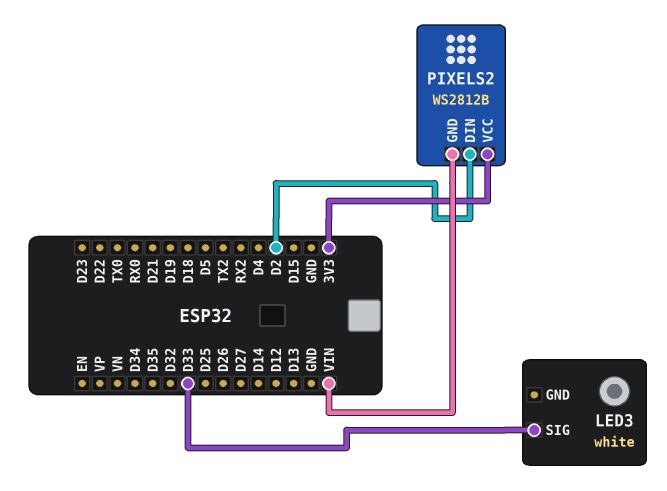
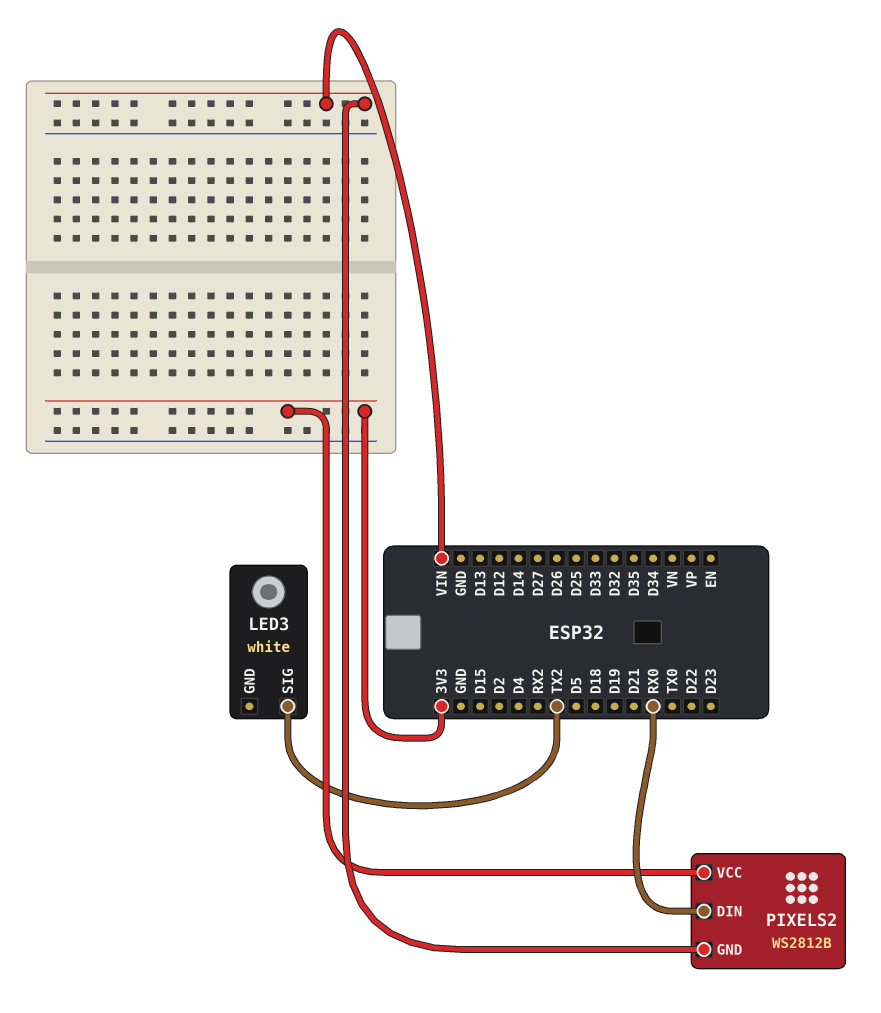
LED3 pin SIG: D33 -> TX2
PIXELS2 pin DIN: D2 -> RX0

